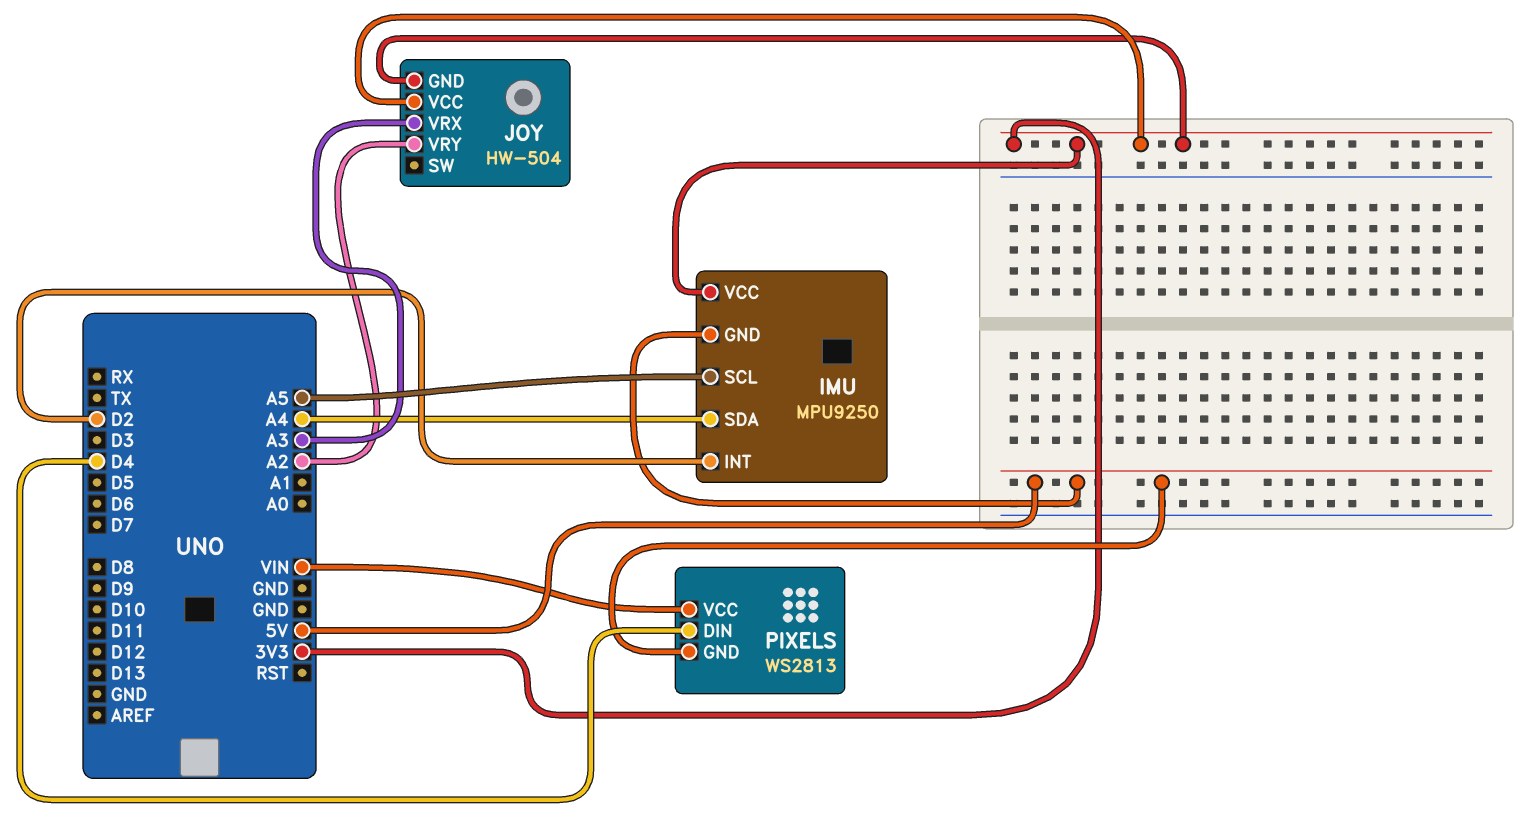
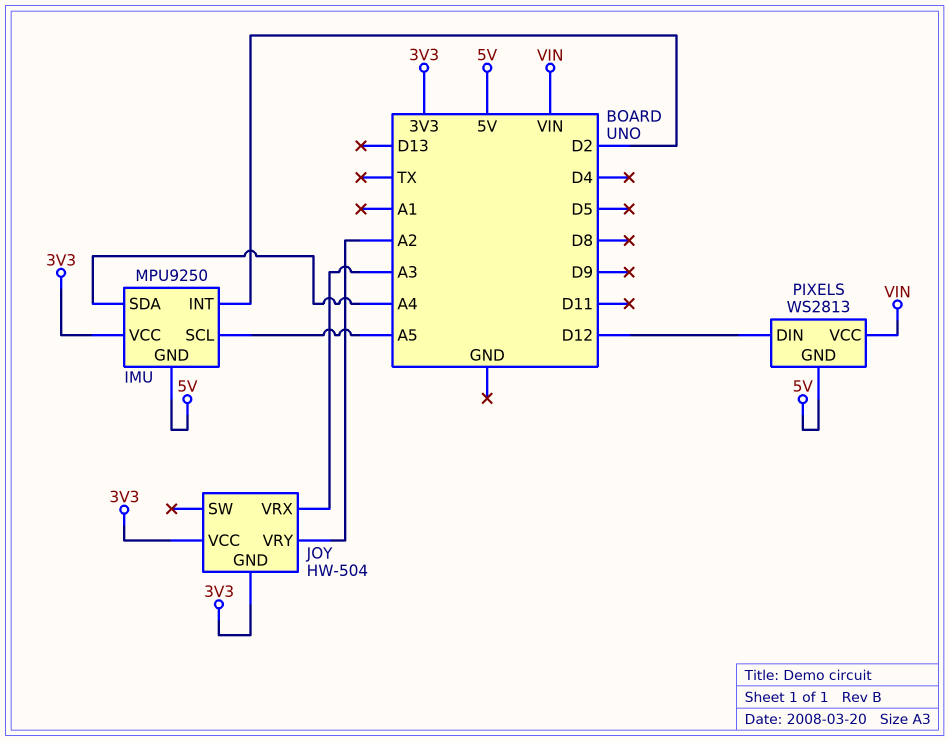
PIXELS pin DIN: D4 -> D12

